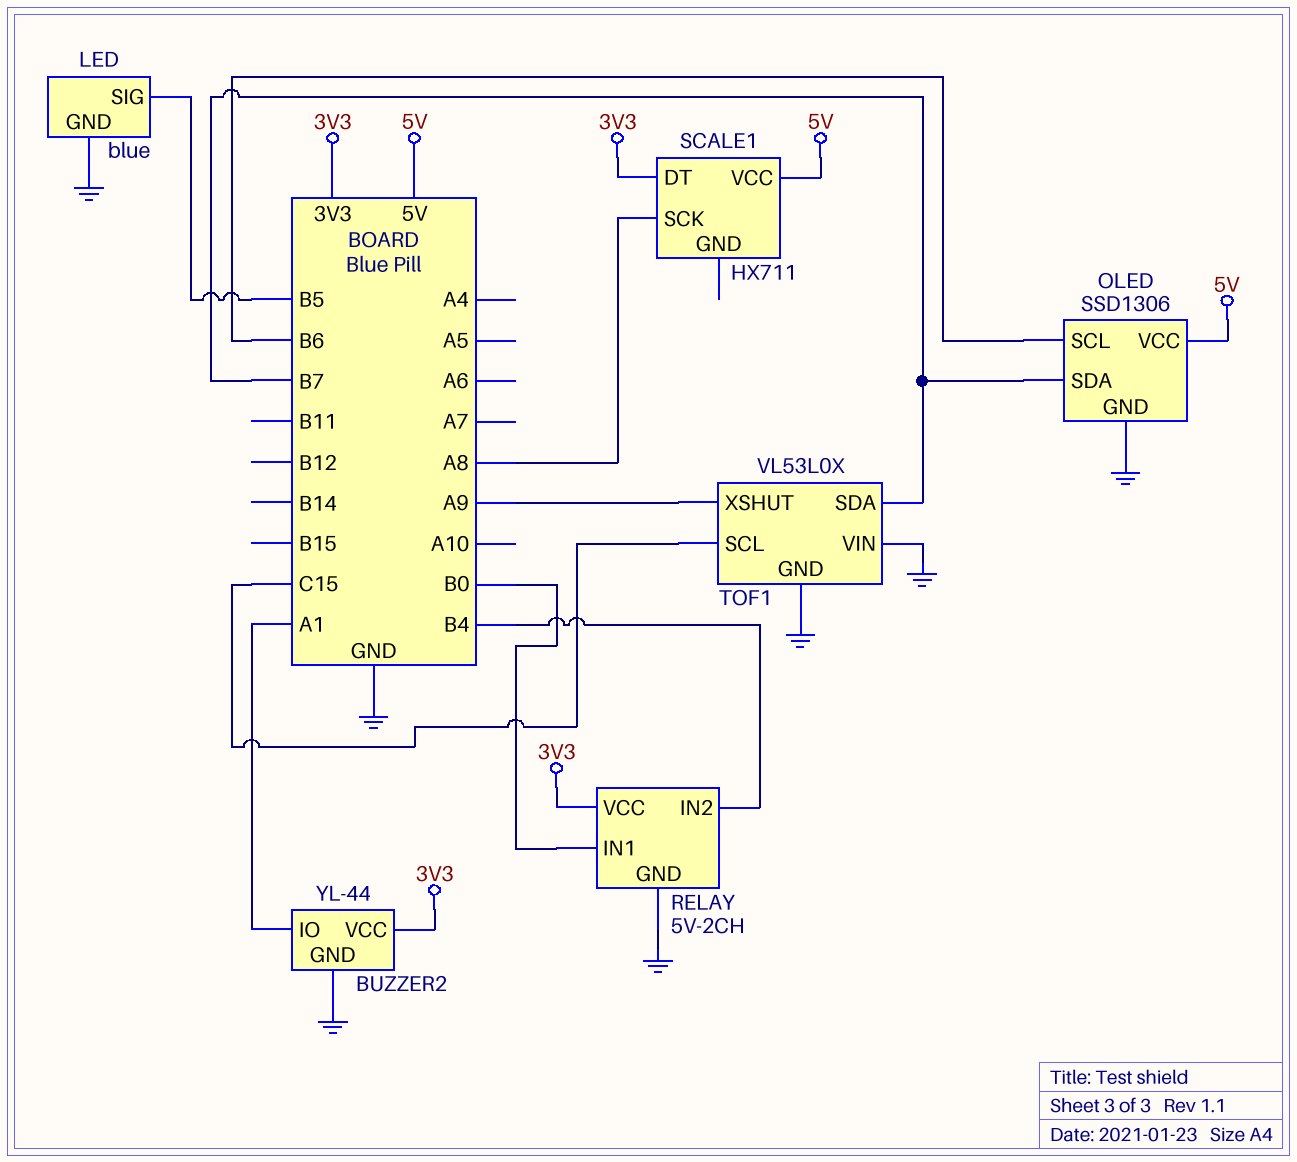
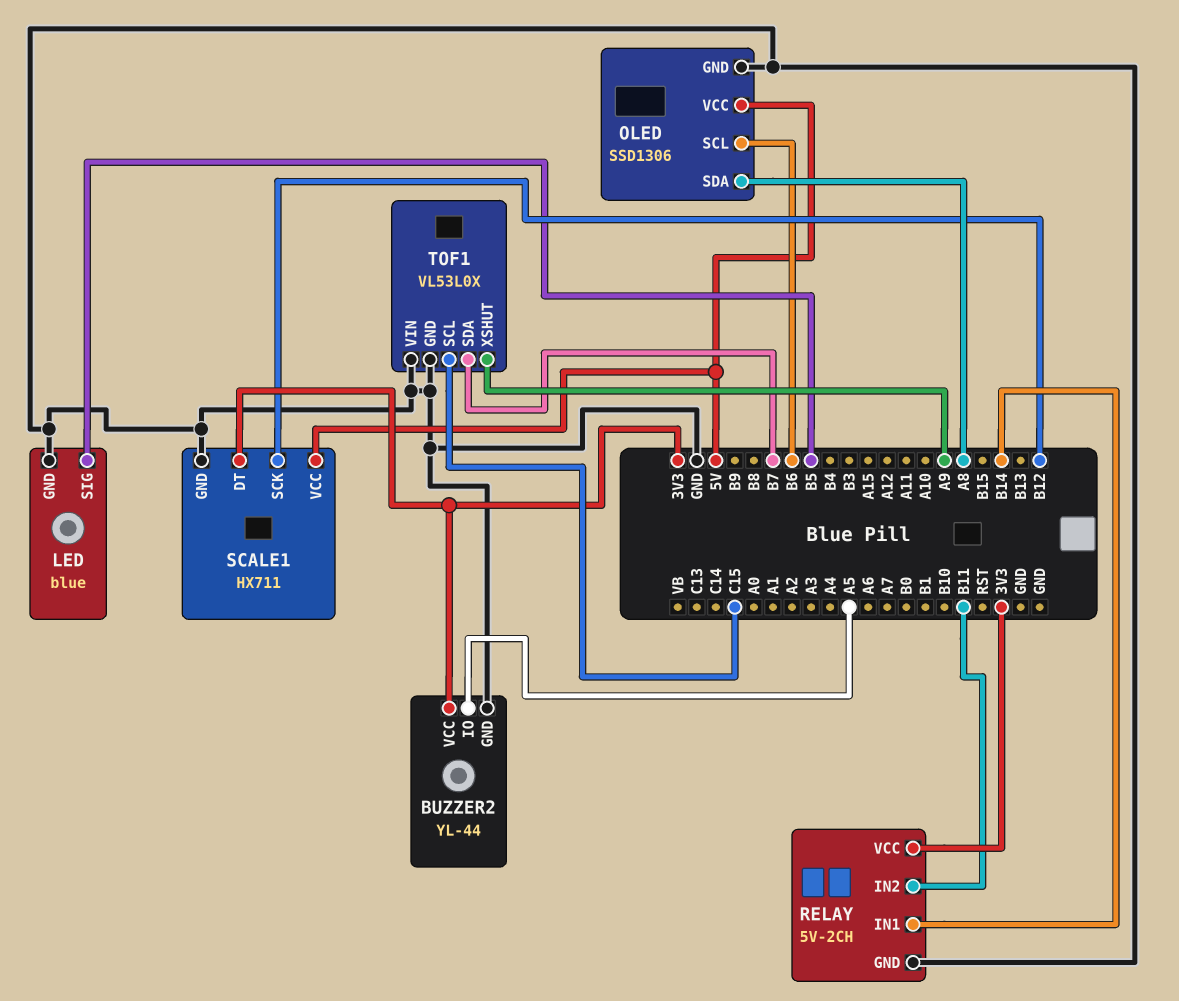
BUZZER2 pin IO: A1 -> A5
OLED pin SDA: B7 -> A8
RELAY pin IN1: B0 -> B14
RELAY pin IN2: B4 -> B11
SCALE1 pin GND: none -> GND
SCALE1 pin SCK: A8 -> B12

